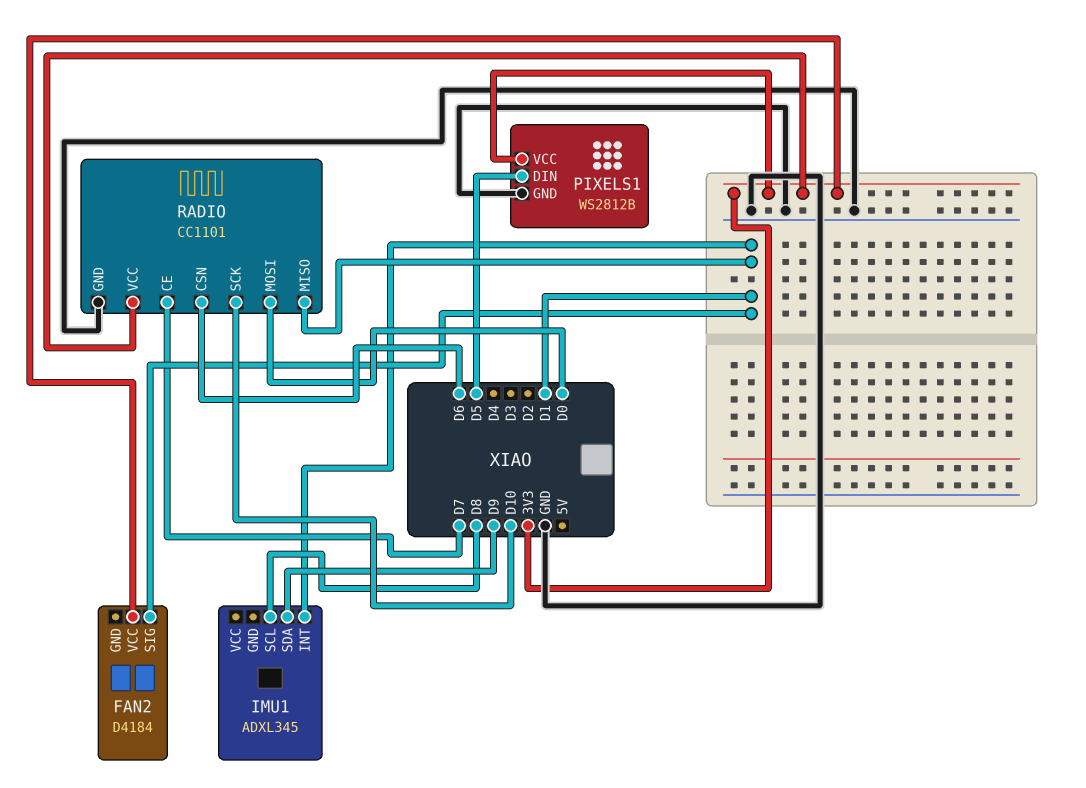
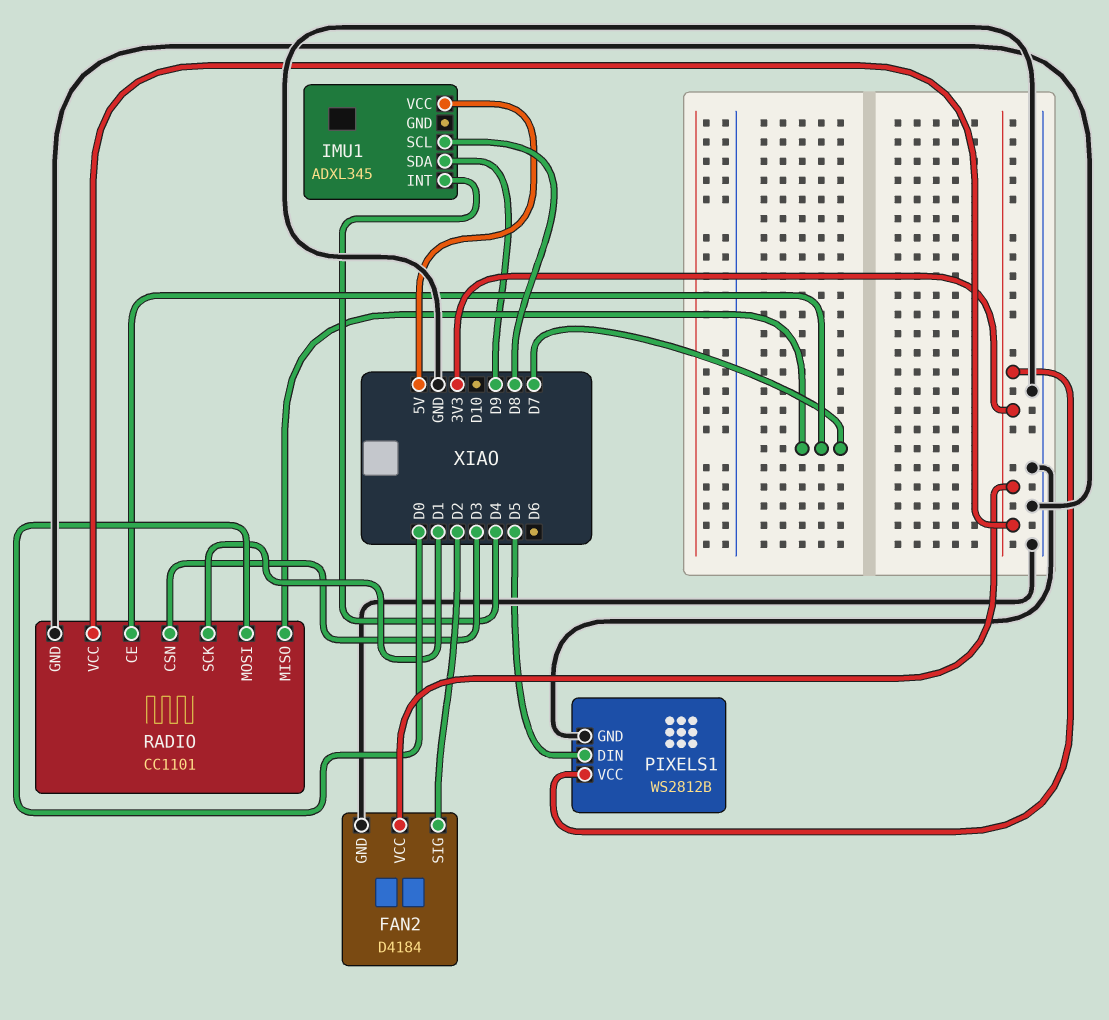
FAN2 pin GND: none -> GND
FAN2 pin SIG: D1 -> D2
IMU1 pin INT: D1 -> D4
IMU1 pin VCC: none -> 5V
RADIO pin CSN: D6 -> D3
RADIO pin MISO: D1 -> D7
RADIO pin SCK: D10 -> D1

